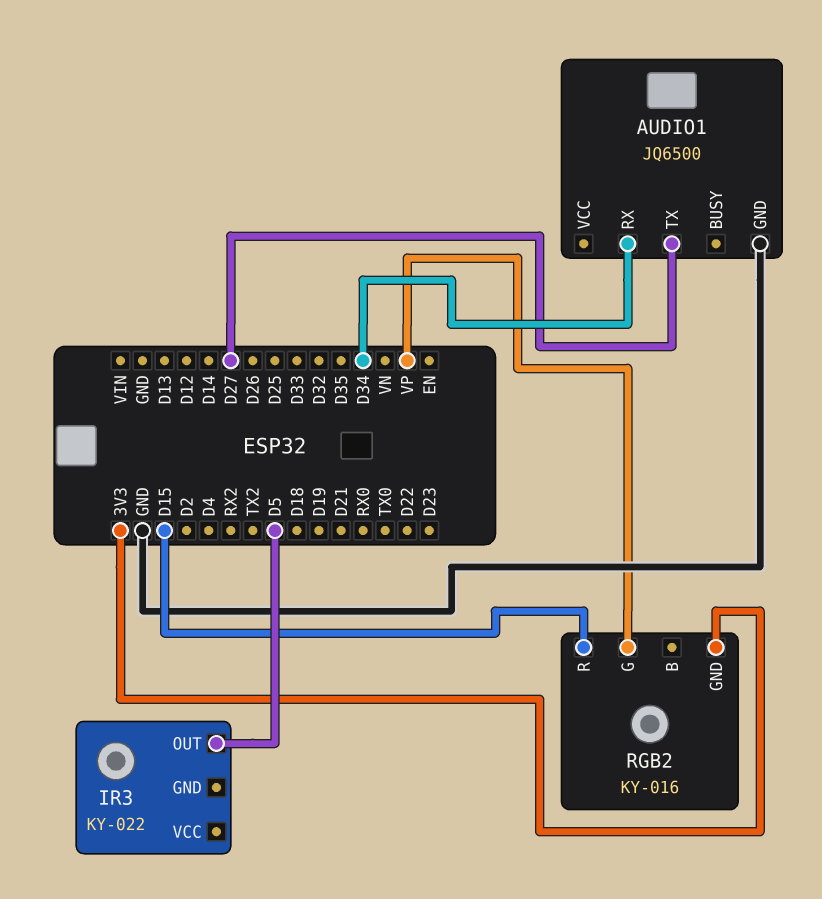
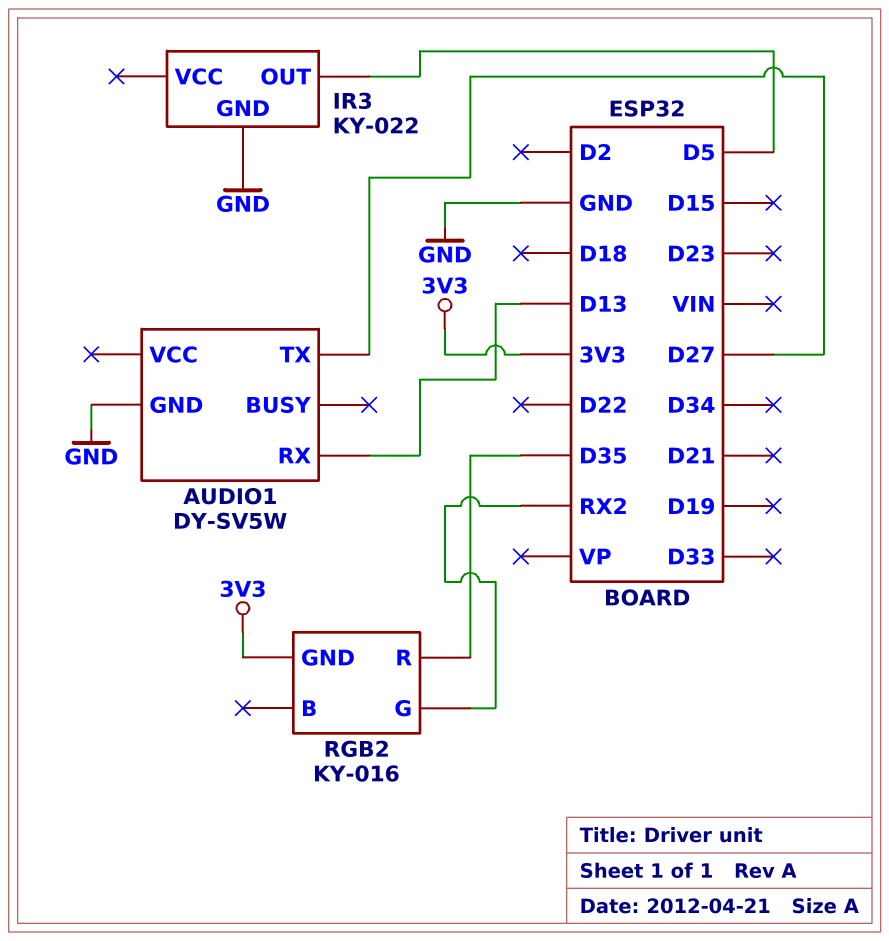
AUDIO1: JQ6500 -> DY-SV5W
AUDIO1 pin RX: D34 -> D13
IR3 pin GND: none -> GND
RGB2 pin G: VP -> RX2
RGB2 pin R: D15 -> D35

